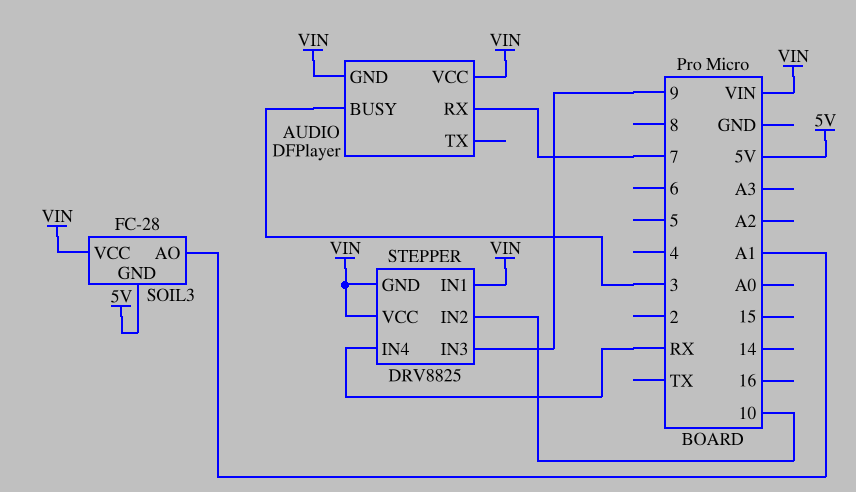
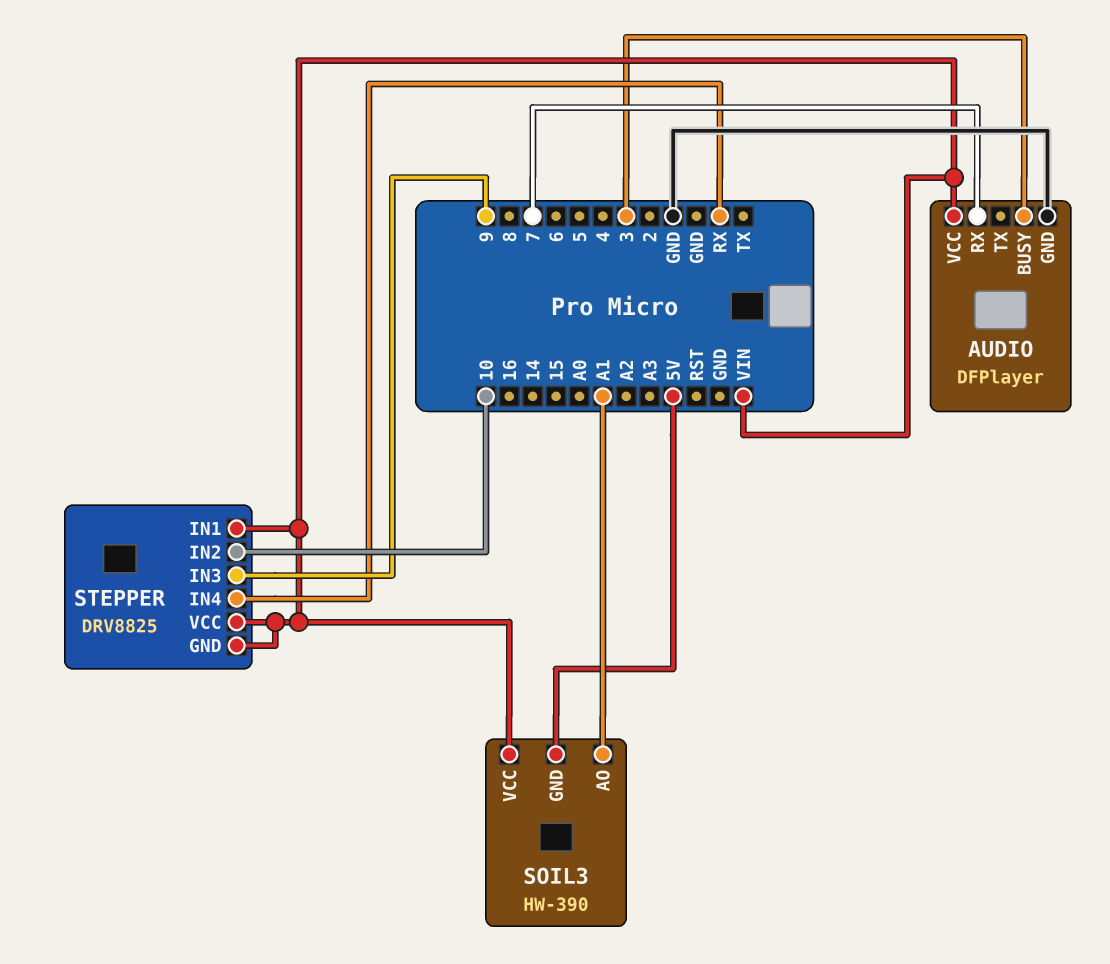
AUDIO pin GND: VIN -> GND
SOIL3: FC-28 -> HW-390

